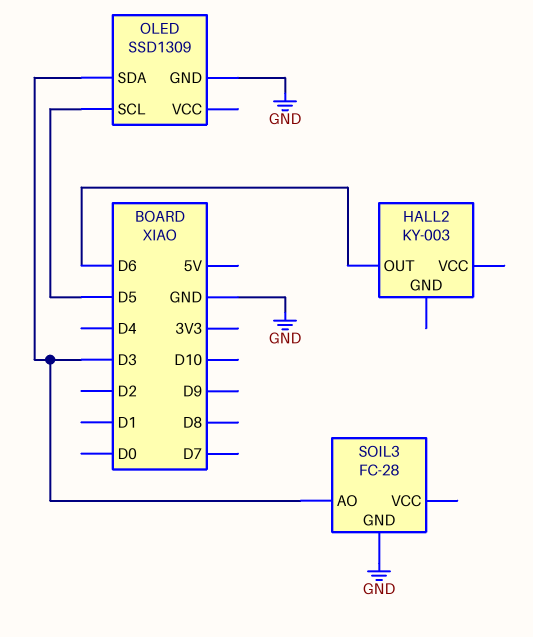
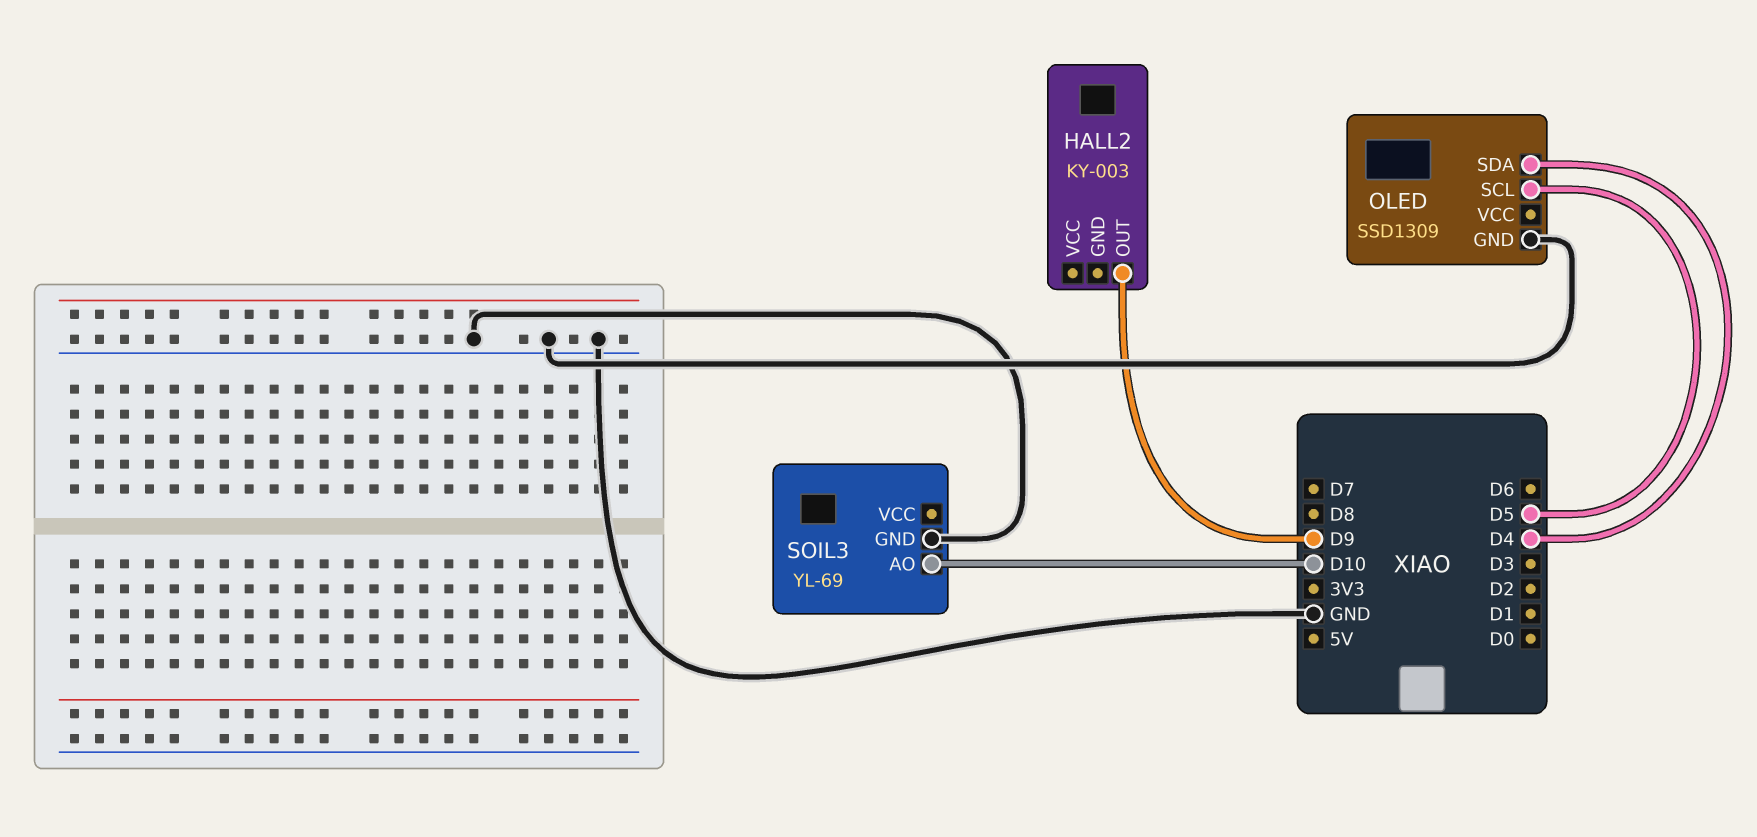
HALL2 pin OUT: D6 -> D9
OLED pin SDA: D3 -> D4
SOIL3: FC-28 -> YL-69
SOIL3 pin AO: D3 -> D10

